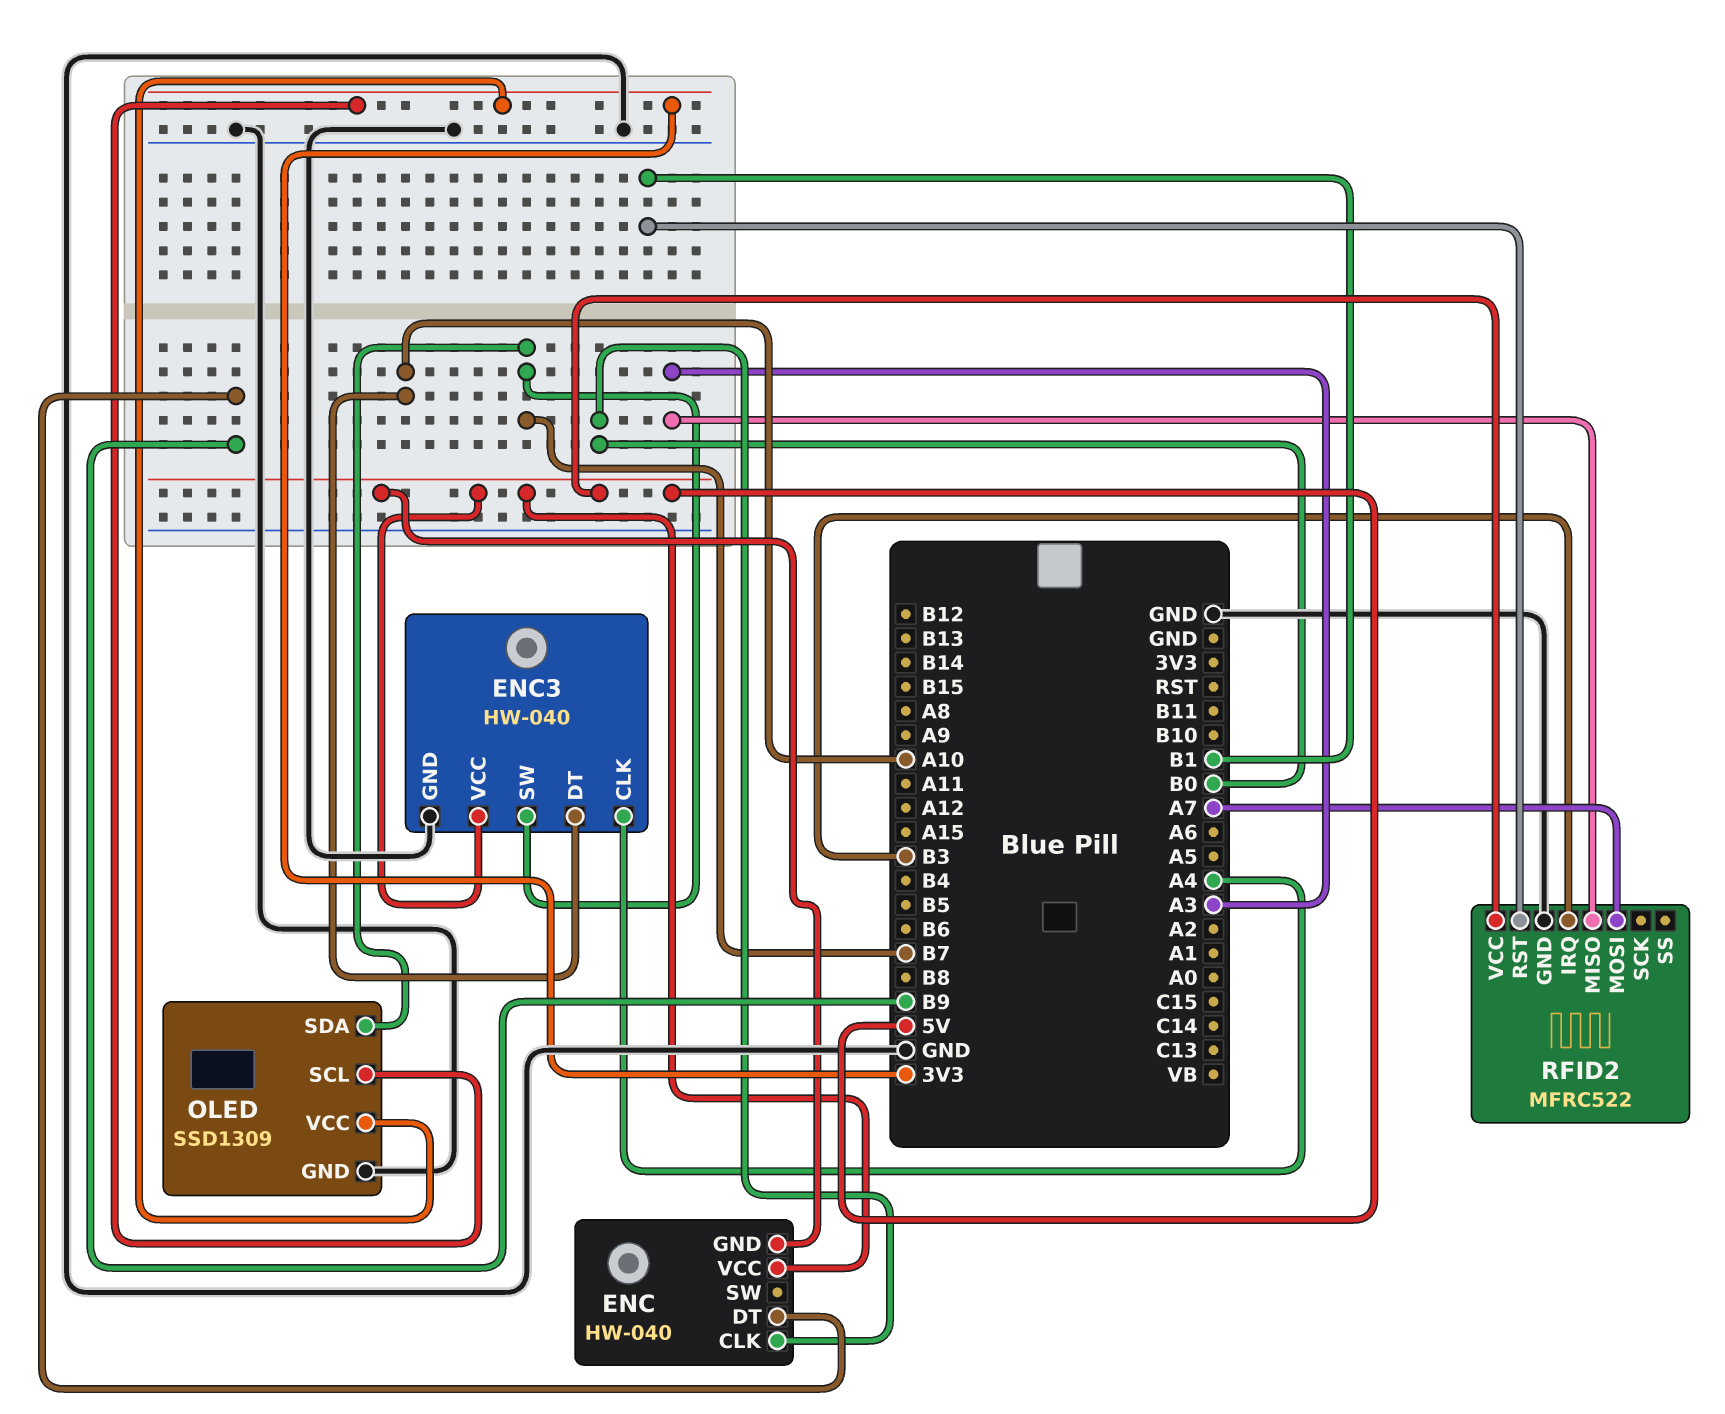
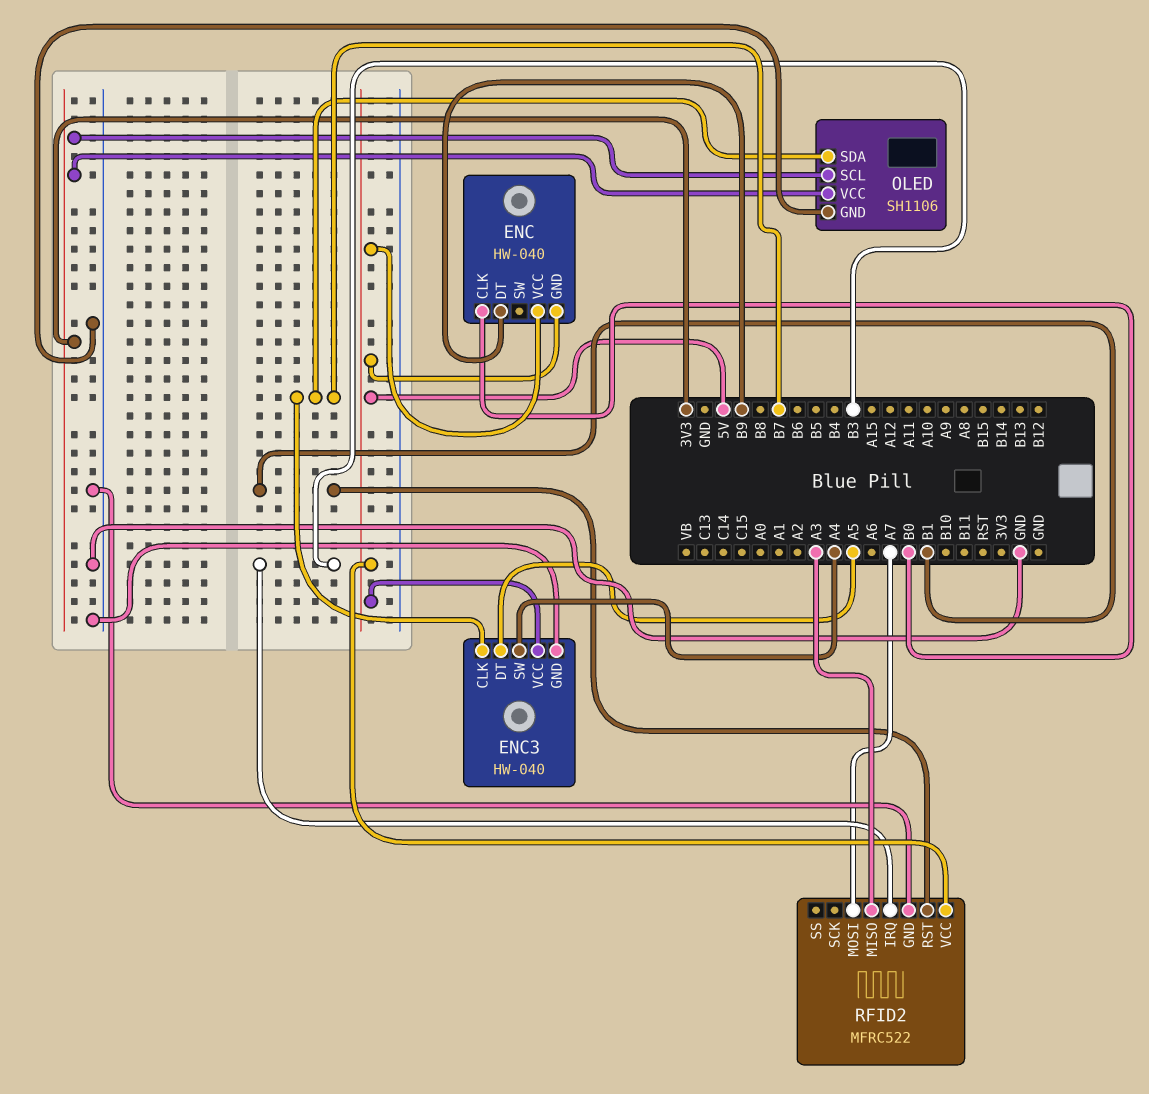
ENC3 pin CLK: A4 -> B7
ENC3 pin DT: A10 -> A5
ENC3 pin SW: B7 -> A4
OLED: SSD1309 -> SH1106

